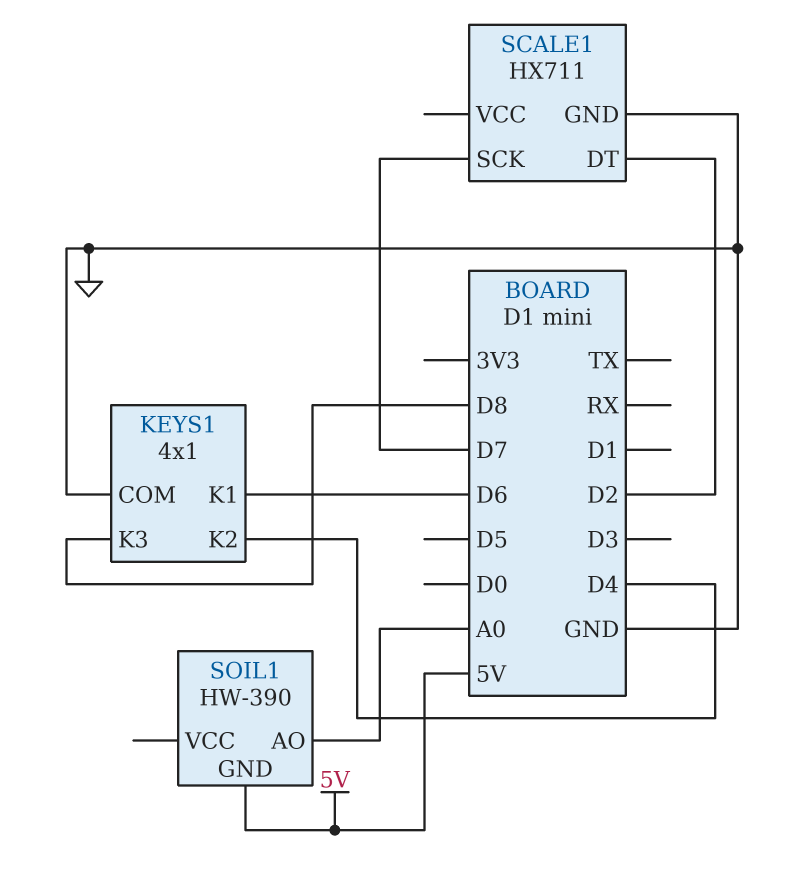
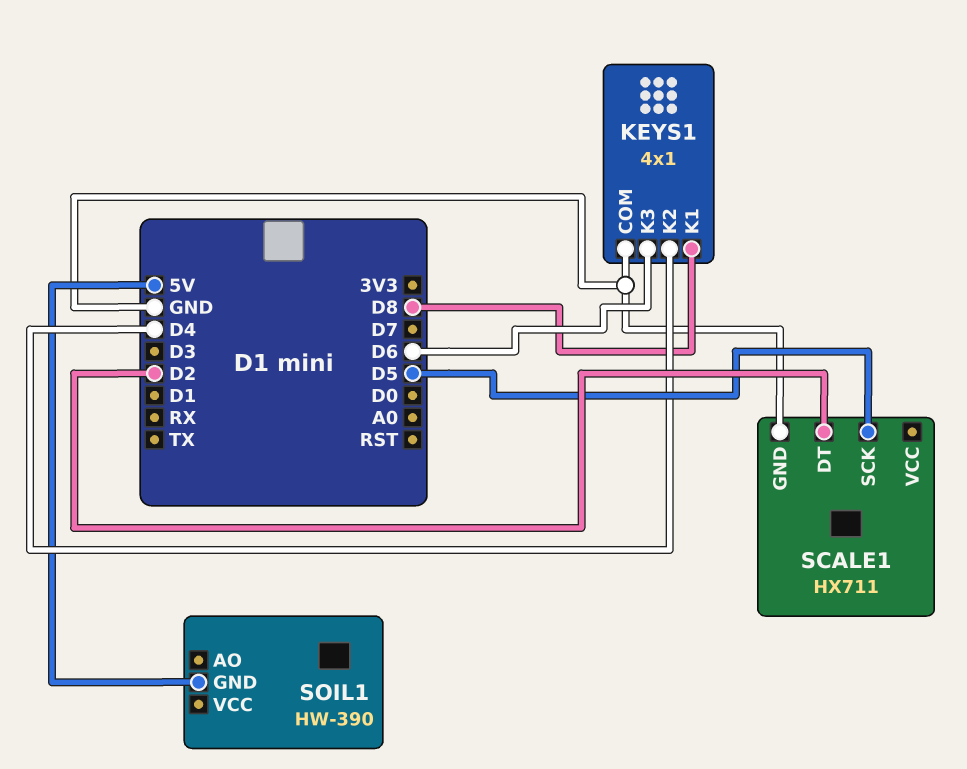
KEYS1 pin K1: D6 -> D8
KEYS1 pin K3: D8 -> D6
SCALE1 pin SCK: D7 -> D5
SOIL1 pin AO: A0 -> none

